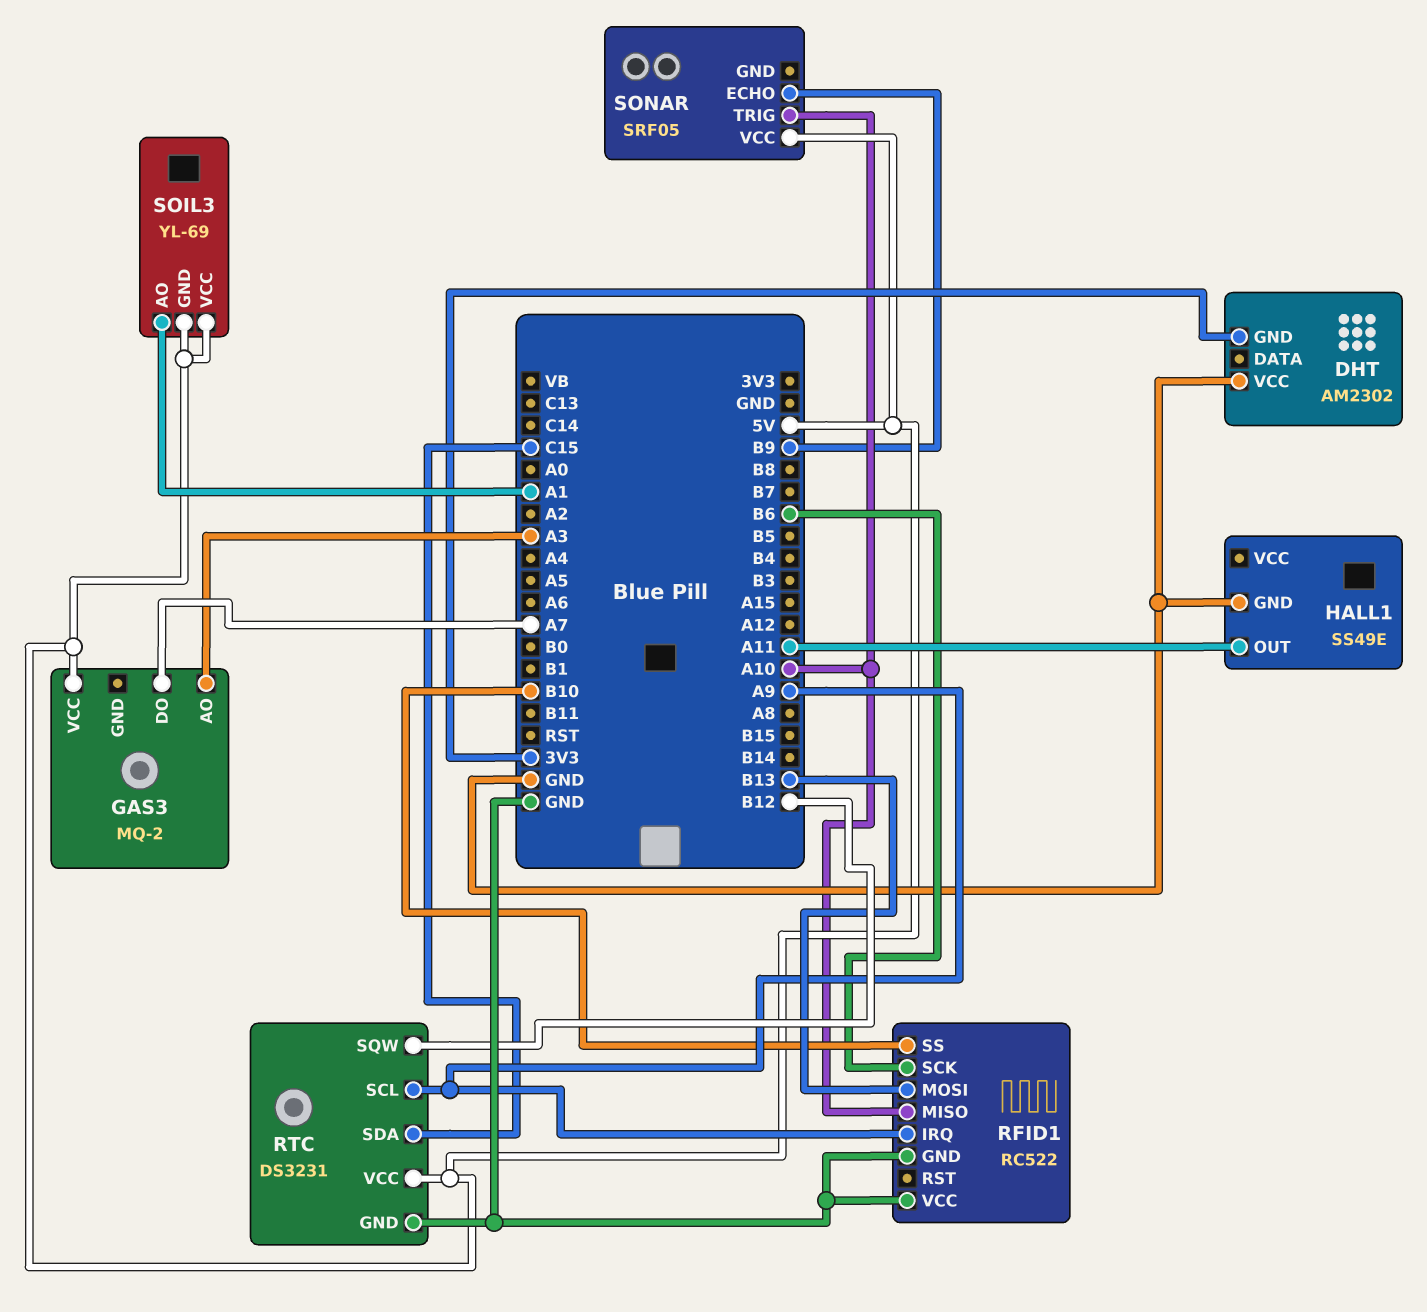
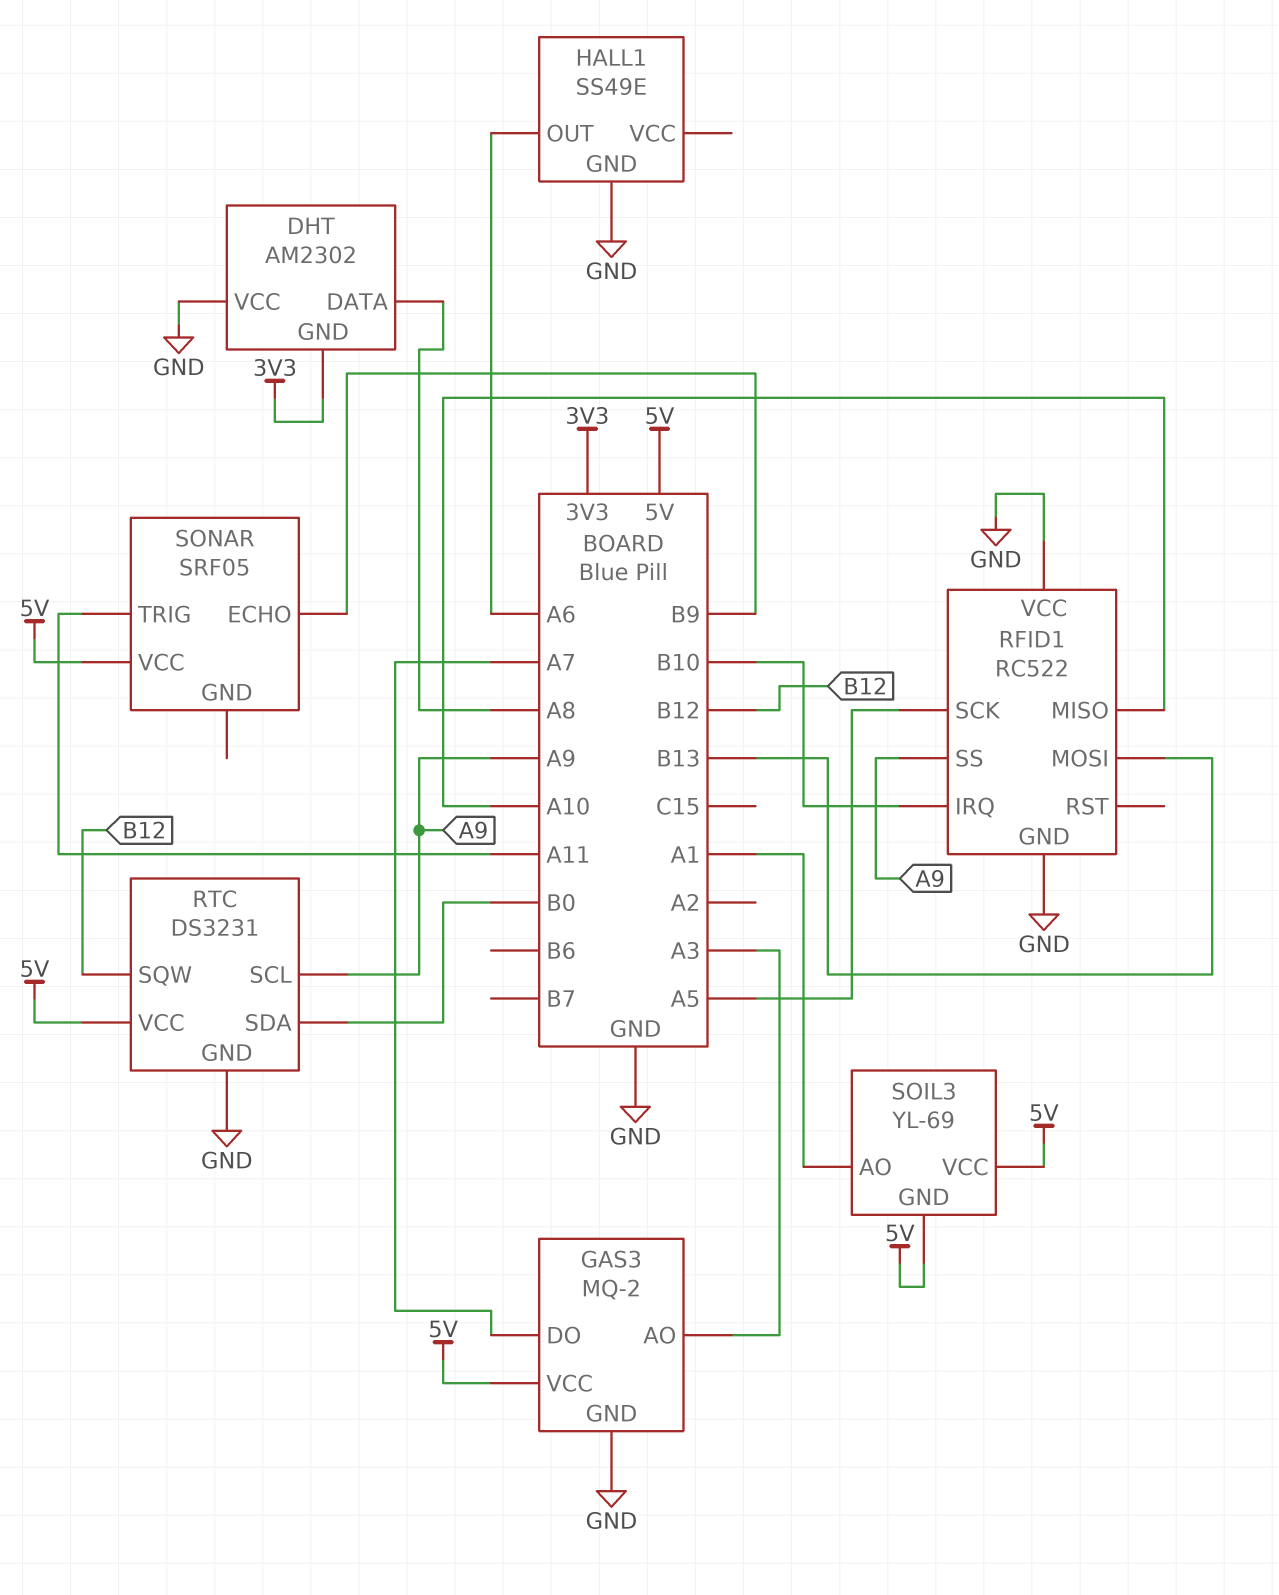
DHT pin DATA: none -> A8
GAS3 pin GND: none -> GND
HALL1 pin OUT: A11 -> A6
RFID1 pin IRQ: A9 -> B10
RFID1 pin SCK: B6 -> A5
RFID1 pin SS: B10 -> A9
RTC pin SDA: C15 -> B0
SONAR pin TRIG: A10 -> A11

